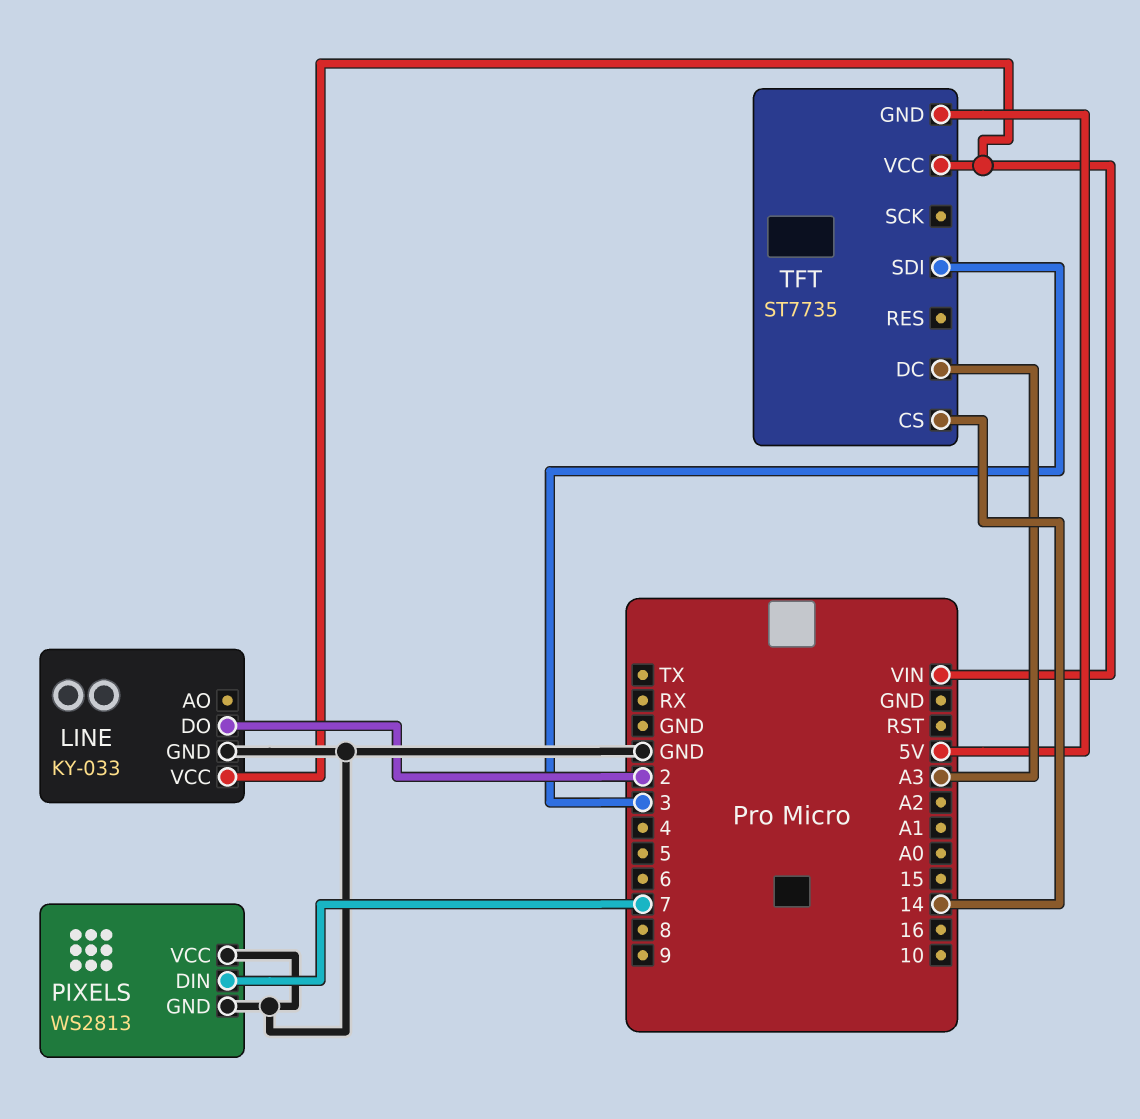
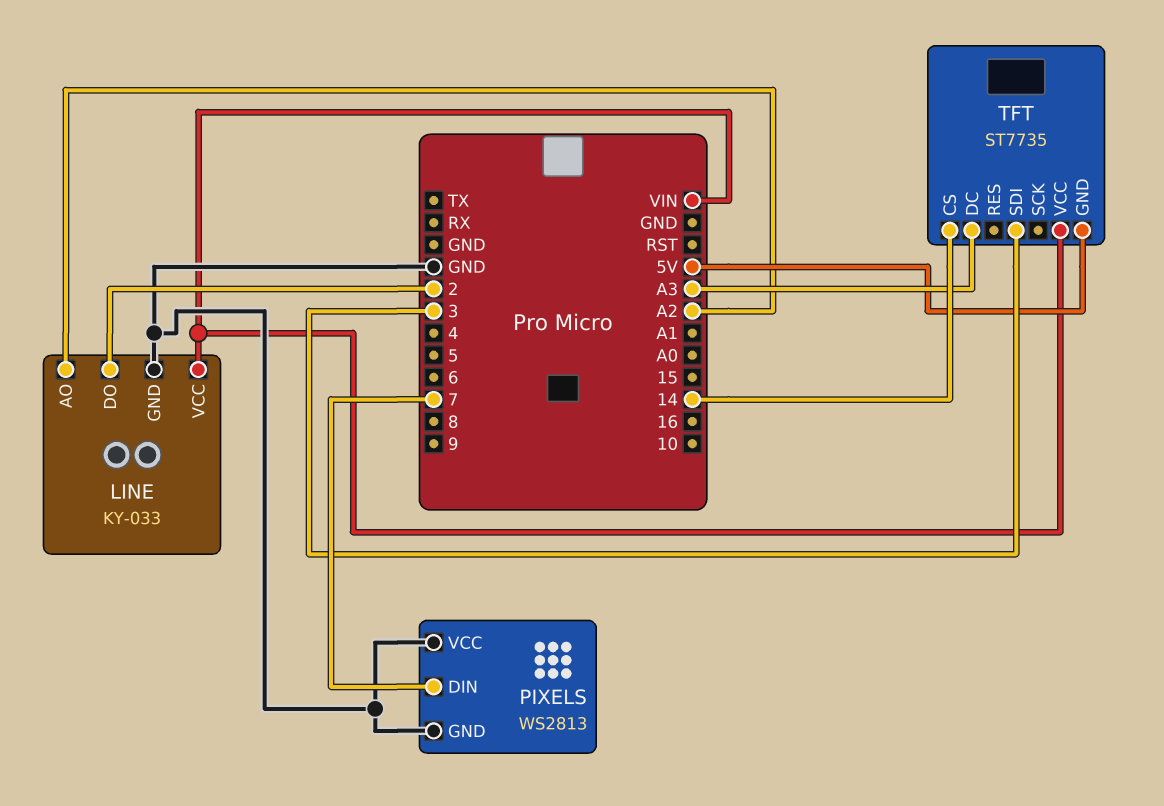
LINE pin AO: none -> A2

